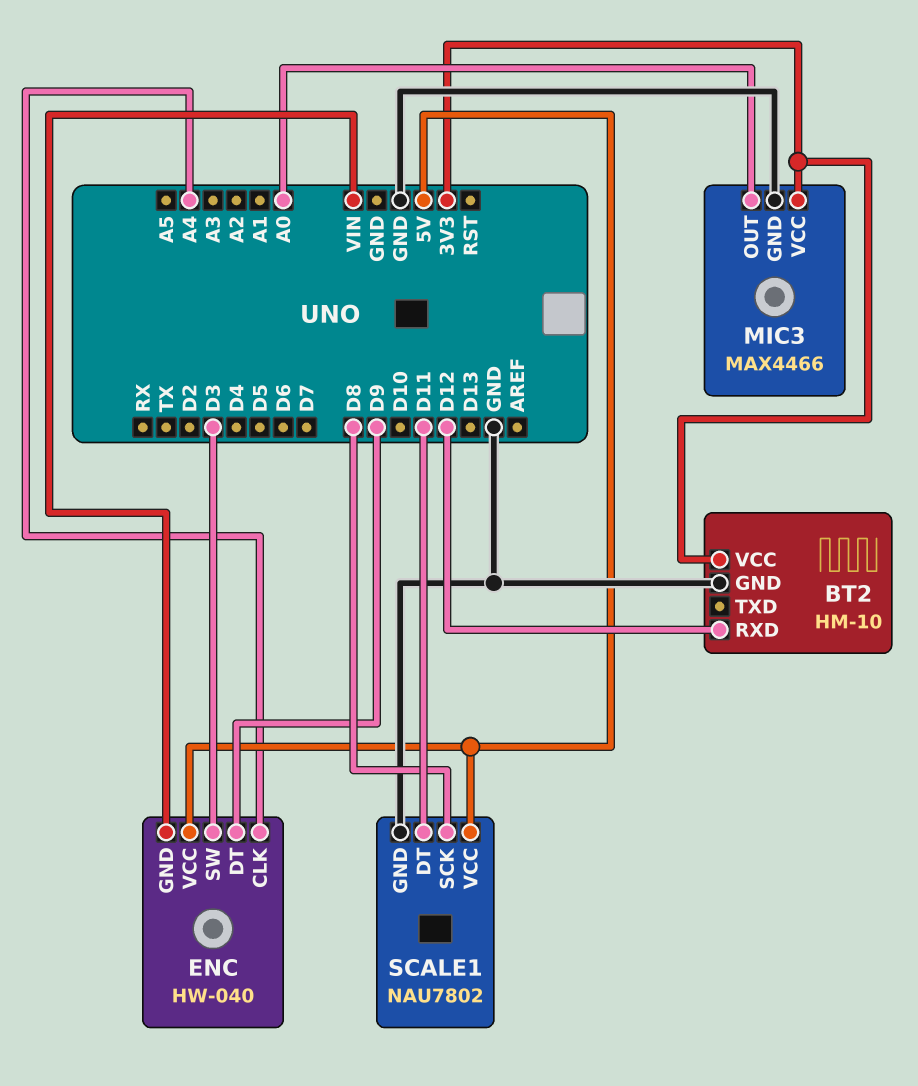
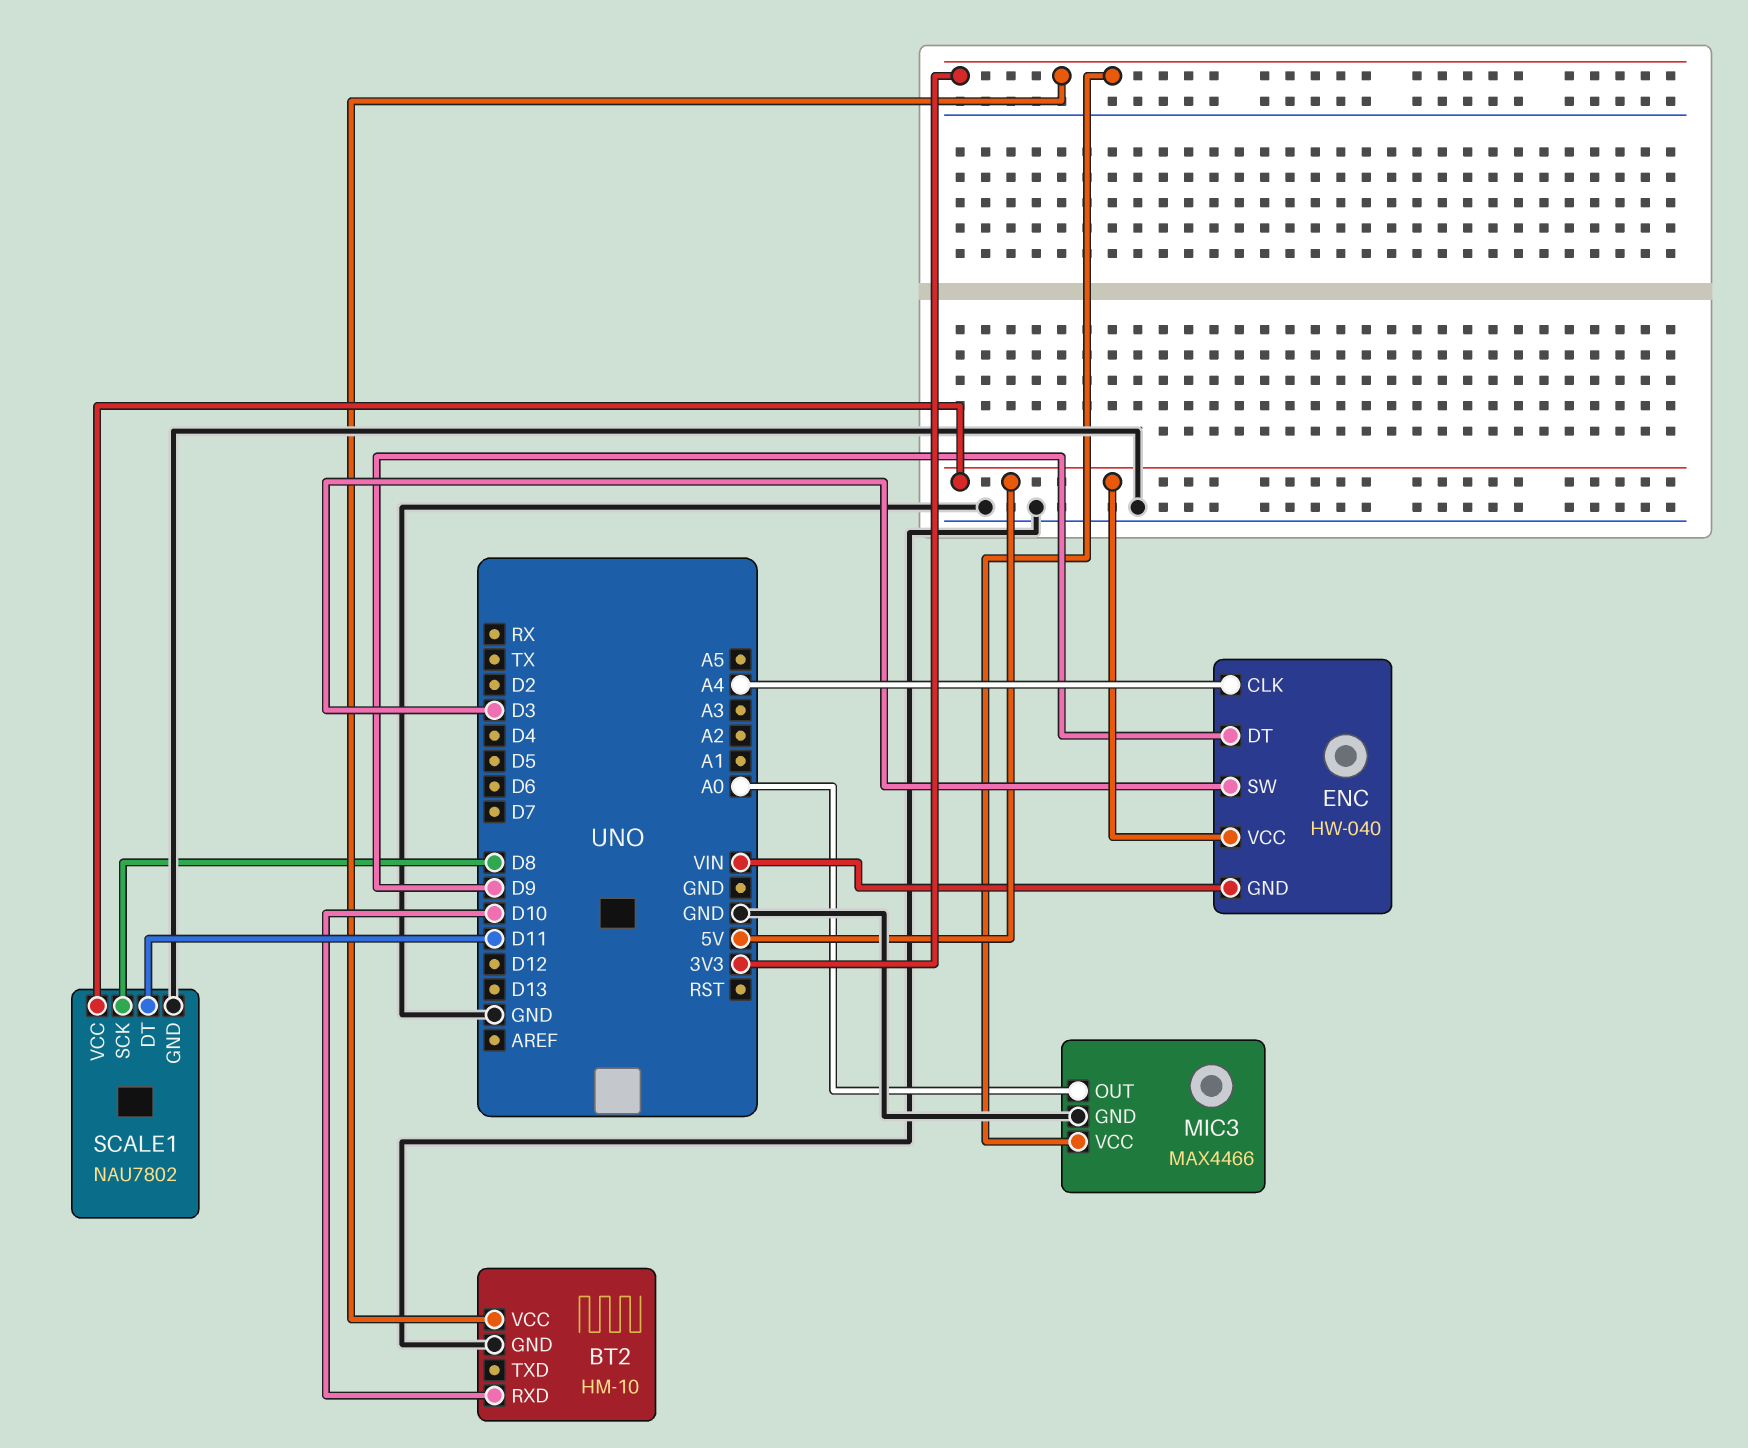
BT2 pin RXD: D12 -> D10

